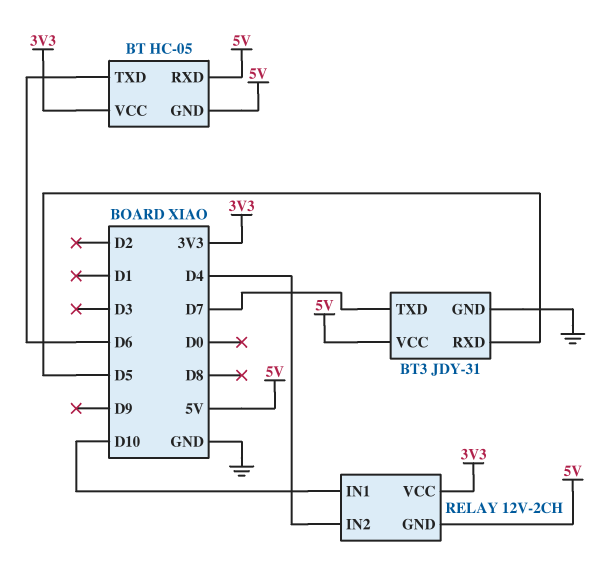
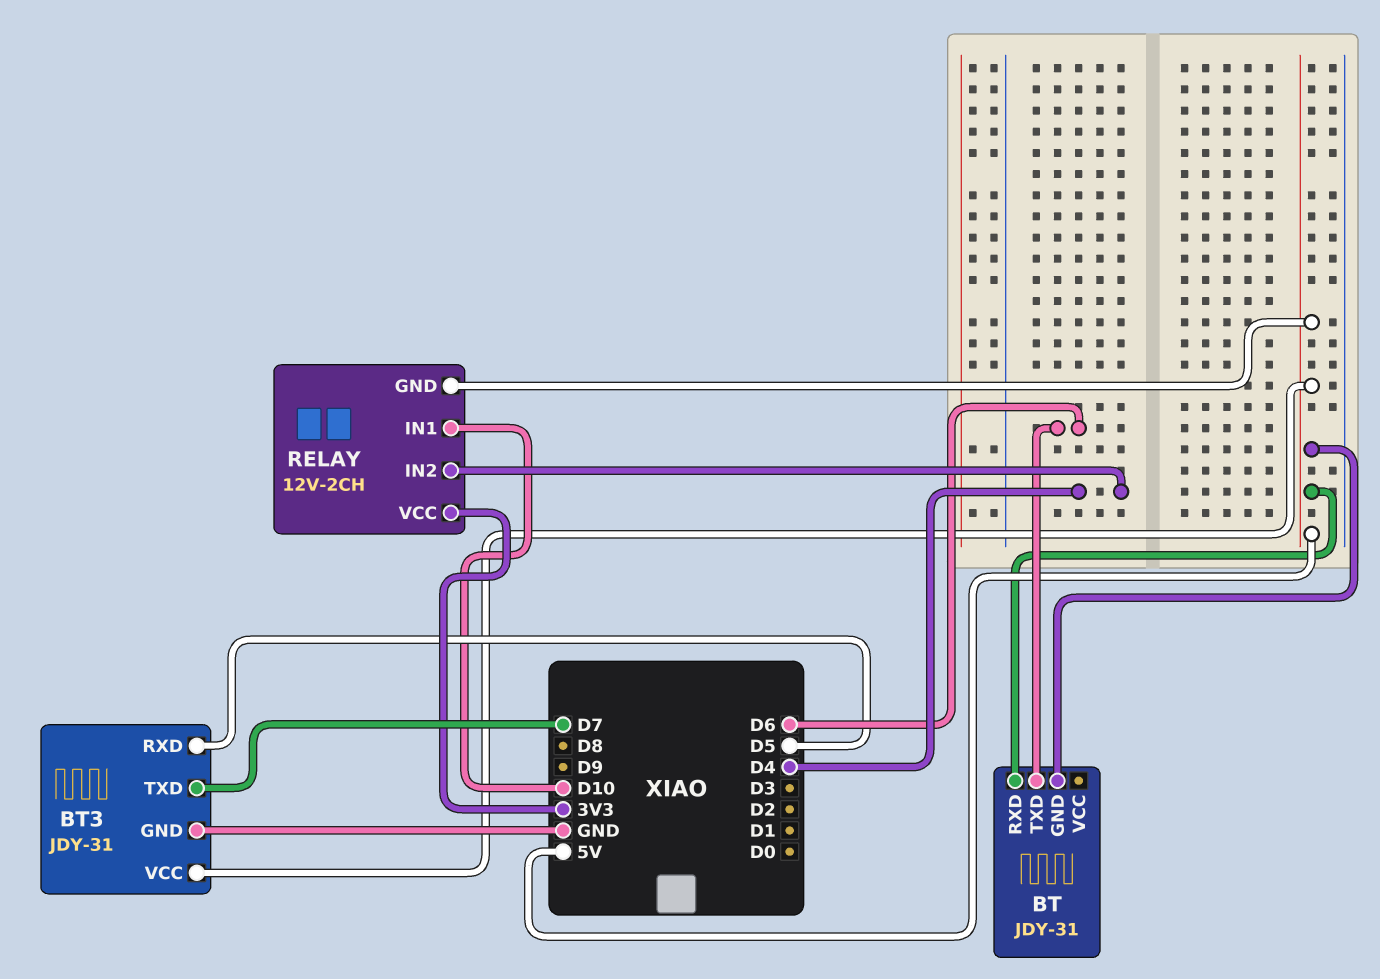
BT: HC-05 -> JDY-31
BT pin VCC: 3V3 -> none

